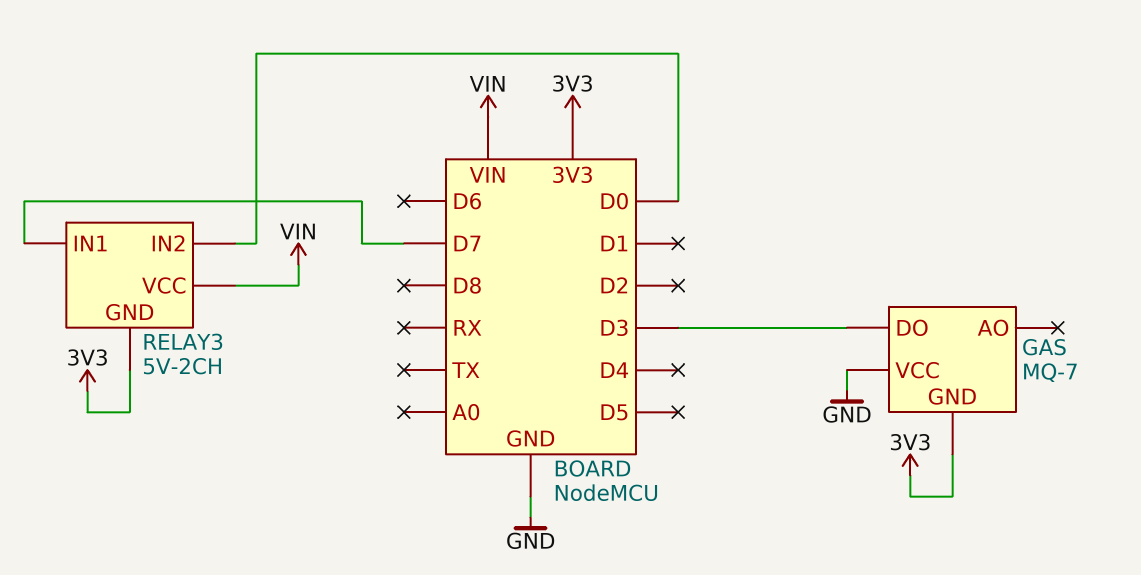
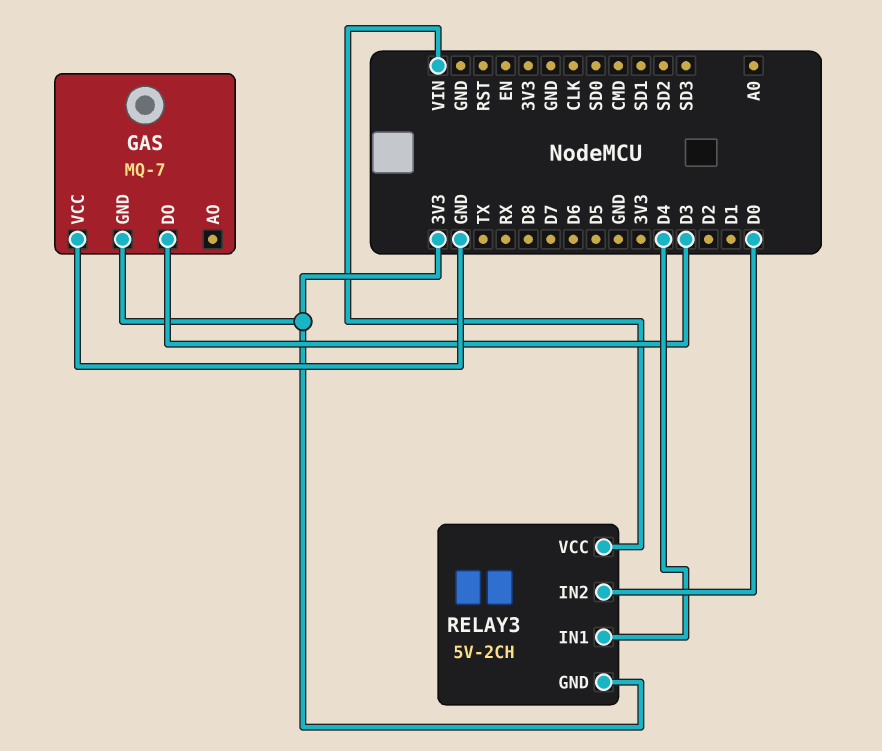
RELAY3 pin IN1: D7 -> D4

